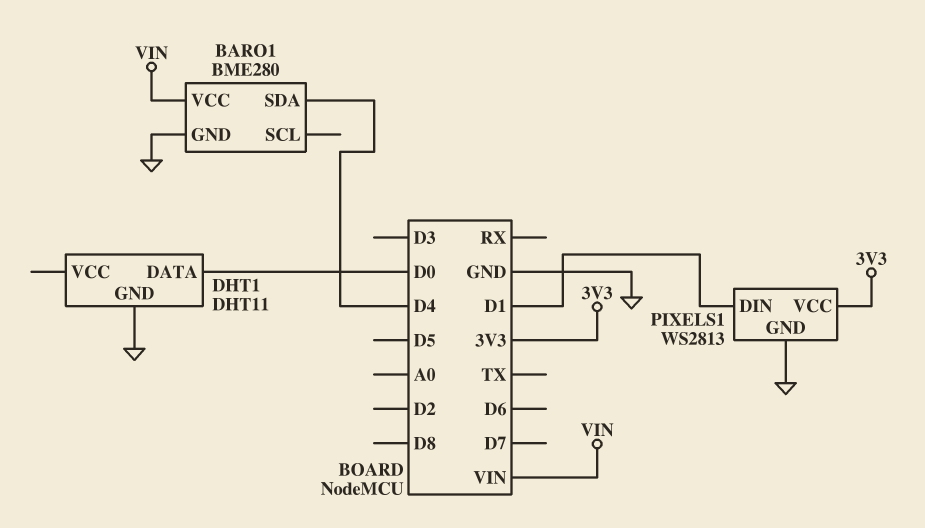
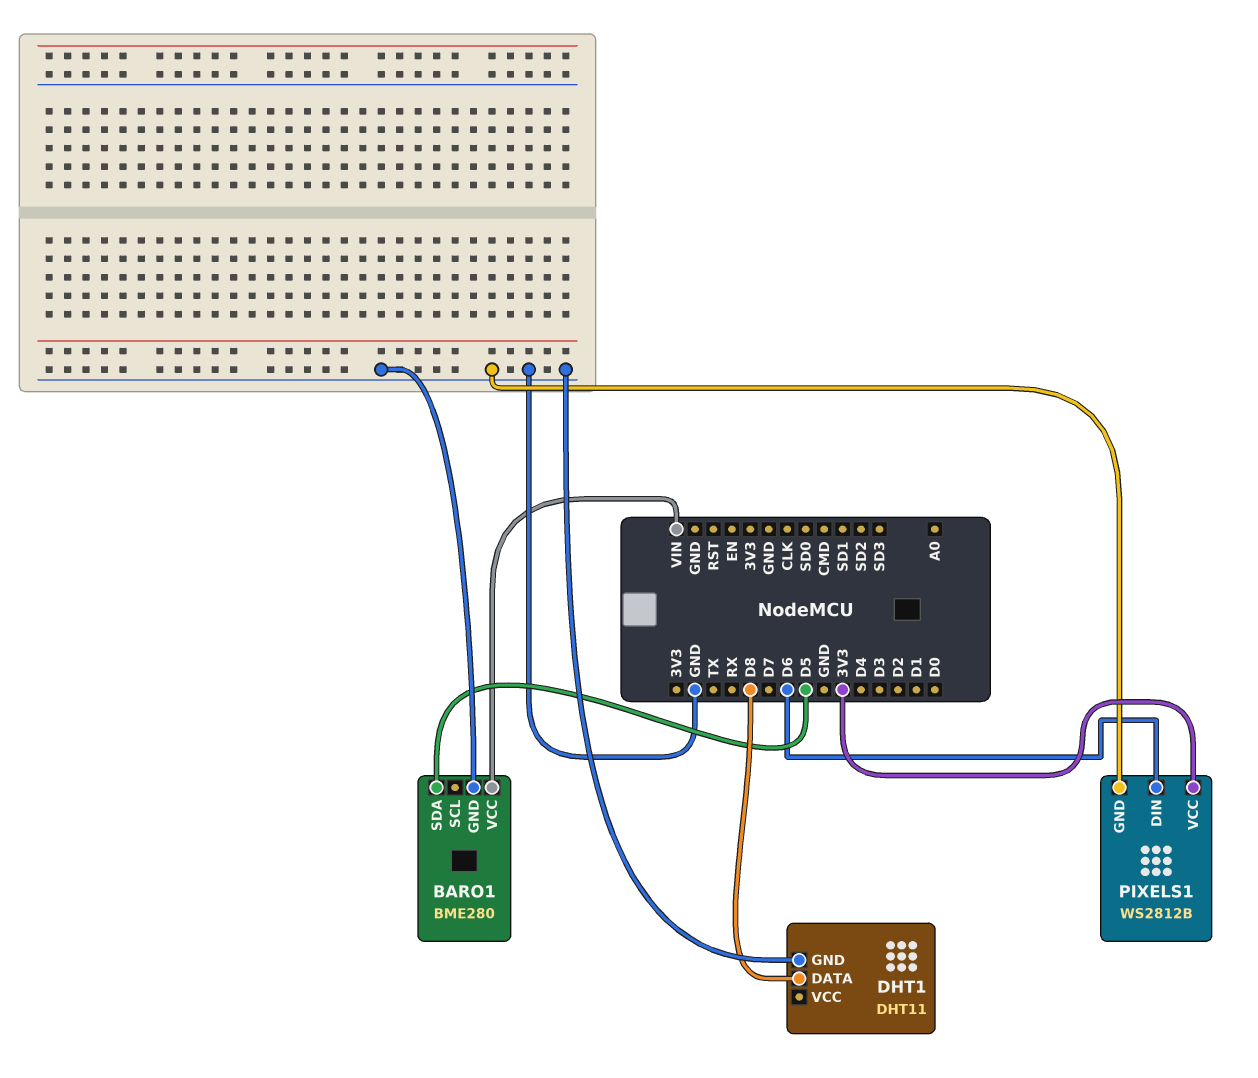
BARO1 pin SDA: D4 -> D5
DHT1 pin DATA: D0 -> D8
PIXELS1: WS2813 -> WS2812B
PIXELS1 pin DIN: D1 -> D6

